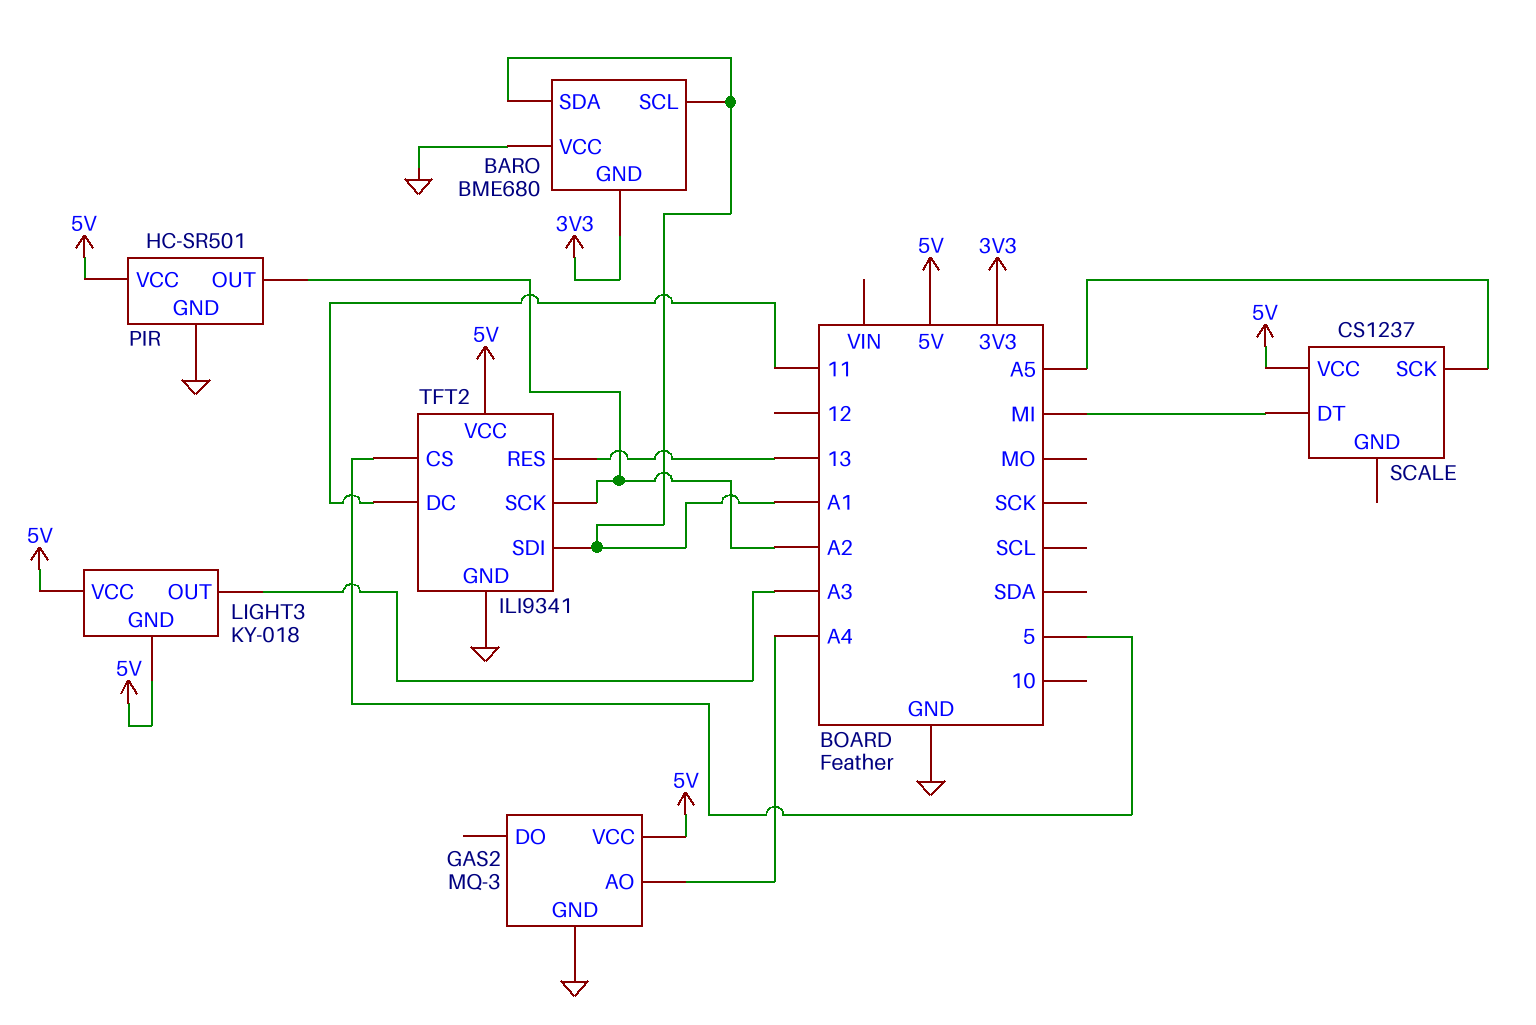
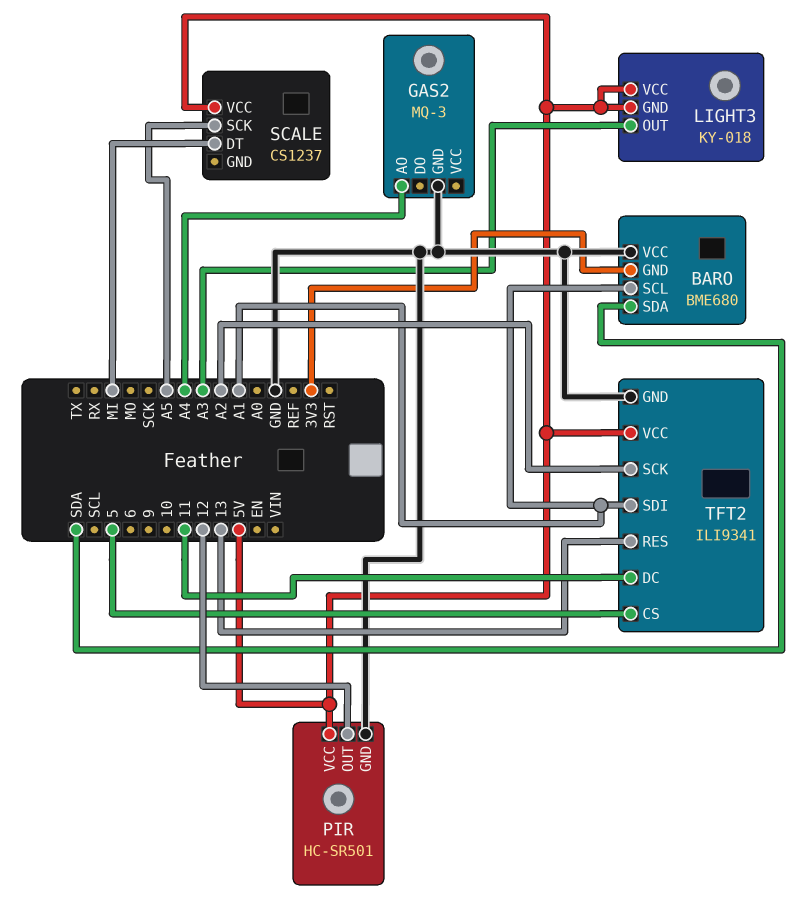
BARO pin SDA: A1 -> SDA
GAS2 pin VCC: 5V -> none
PIR pin OUT: A2 -> 12

